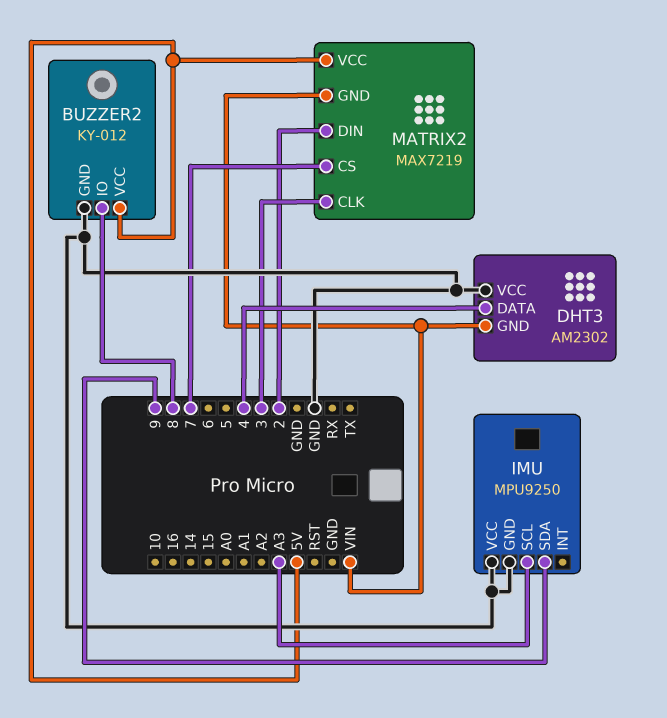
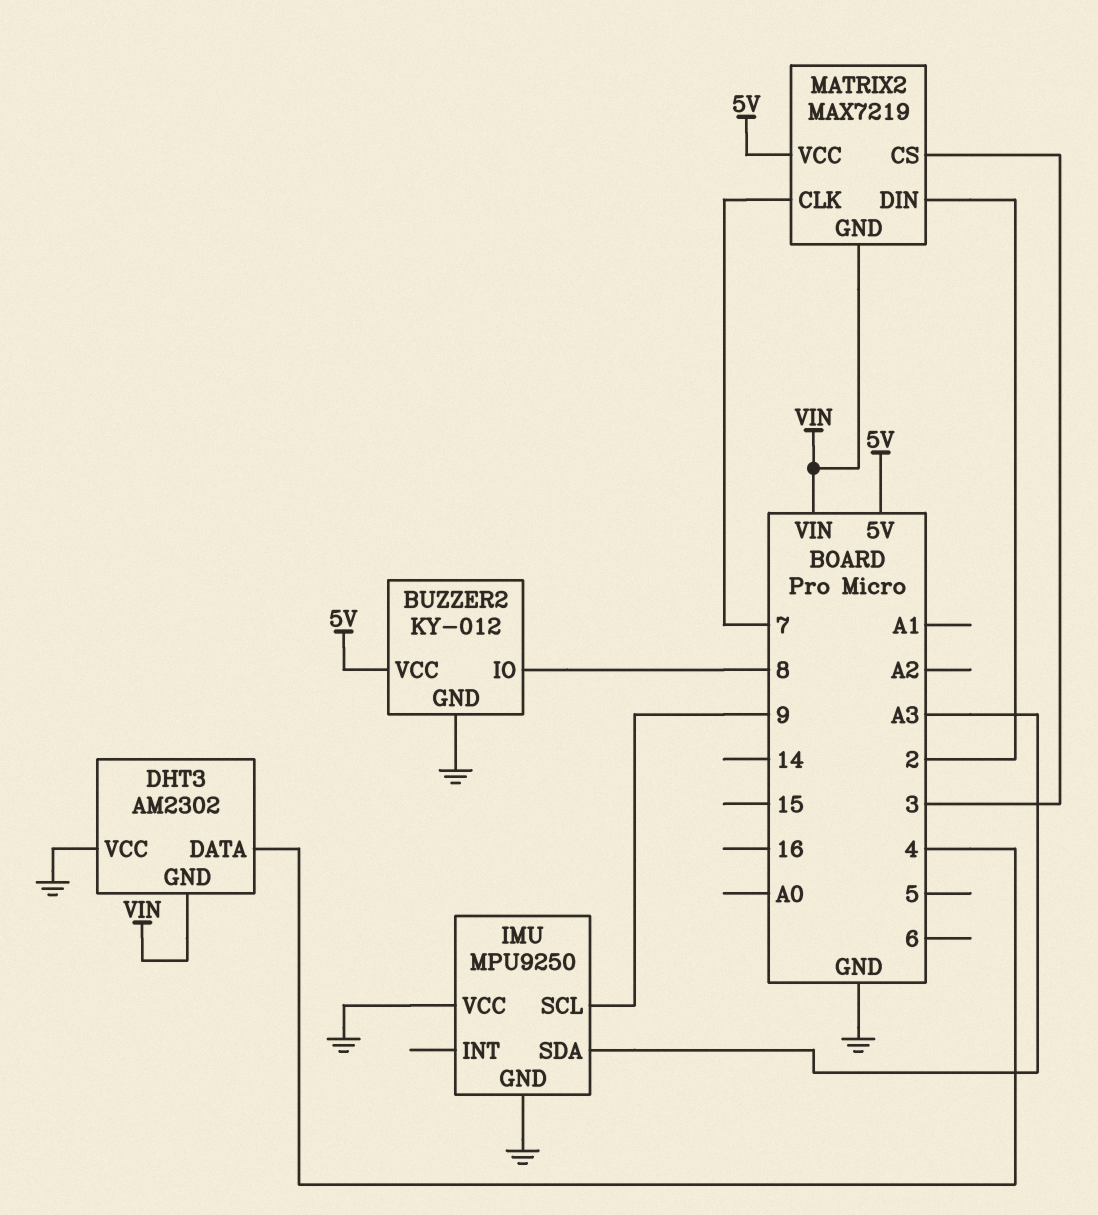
IMU pin SCL: A3 -> 9
IMU pin SDA: 9 -> A3
MATRIX2 pin CLK: 3 -> 7
MATRIX2 pin CS: 7 -> 3

